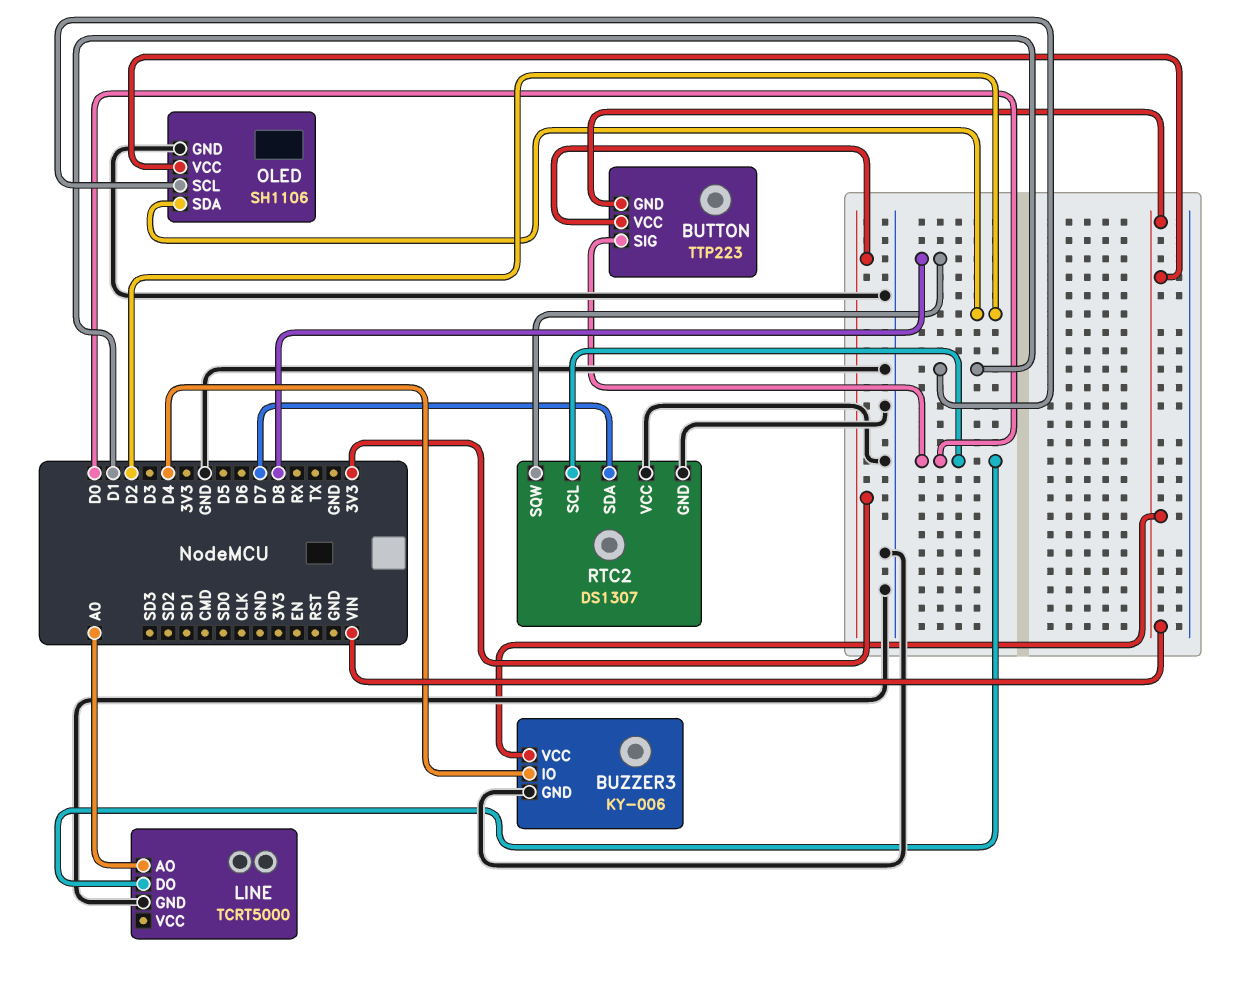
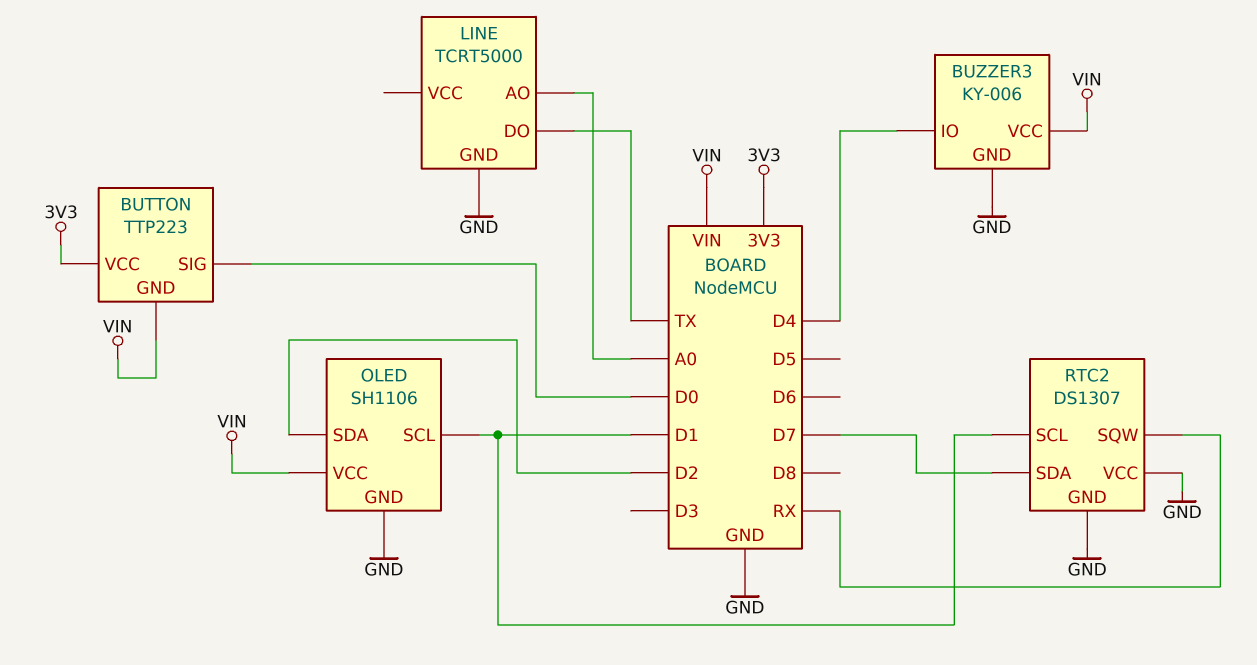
LINE pin DO: D0 -> TX
RTC2 pin SCL: D0 -> D1
RTC2 pin SQW: D8 -> RX

